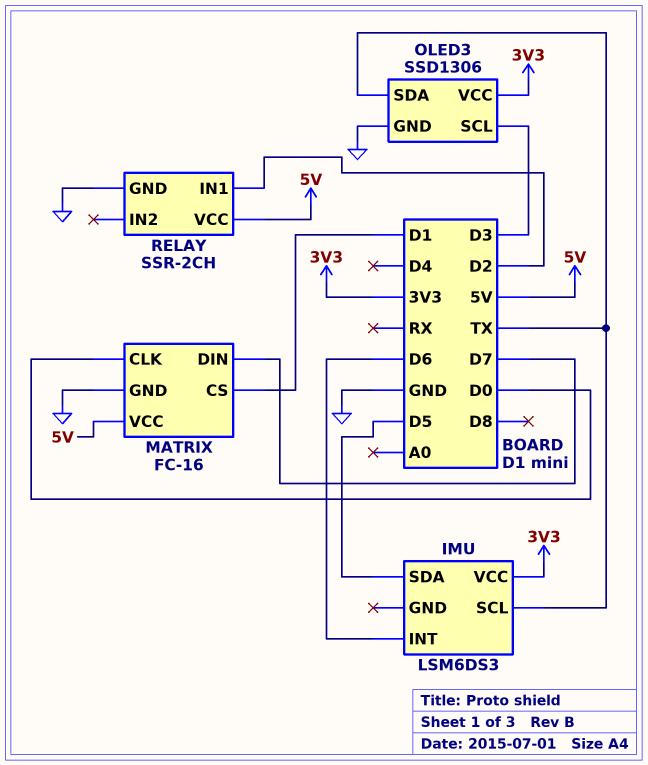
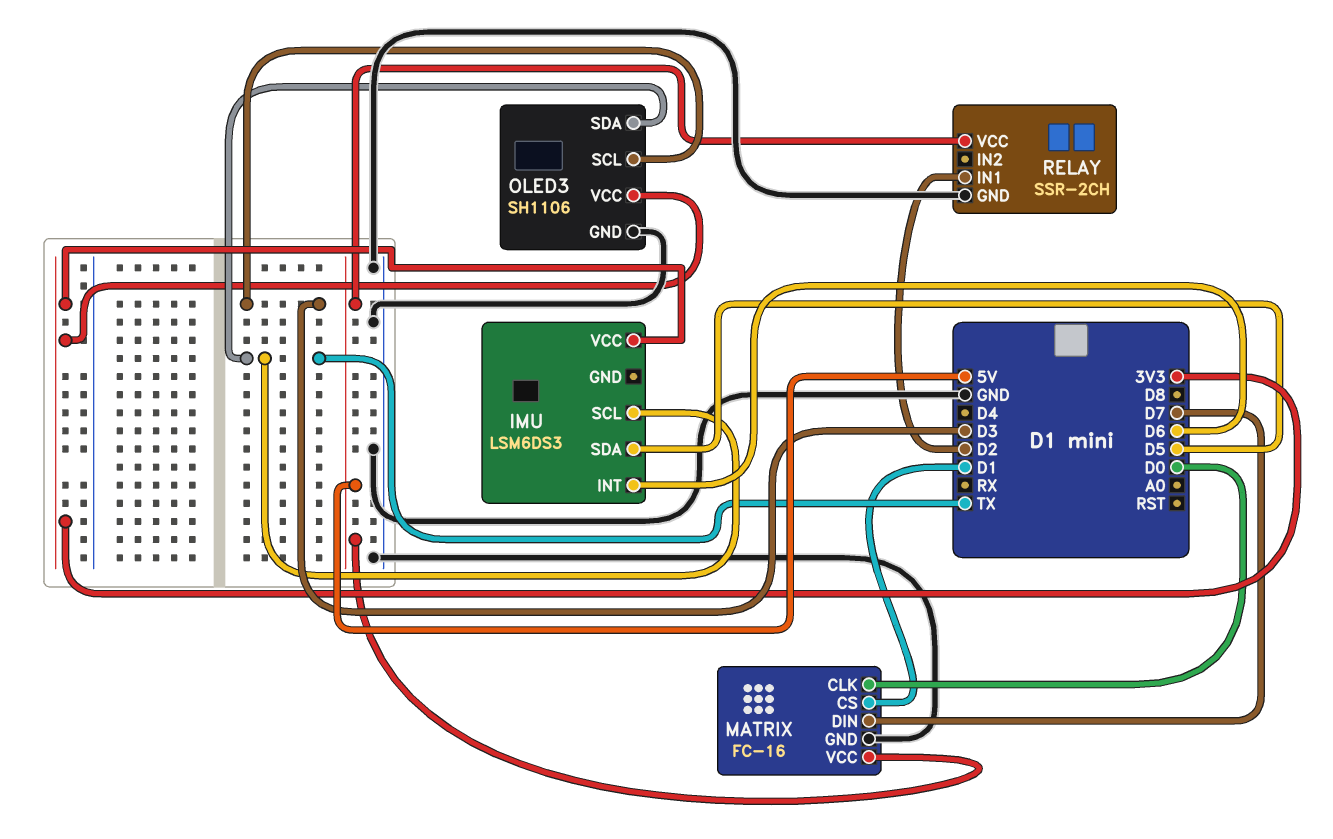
OLED3: SSD1306 -> SH1106

